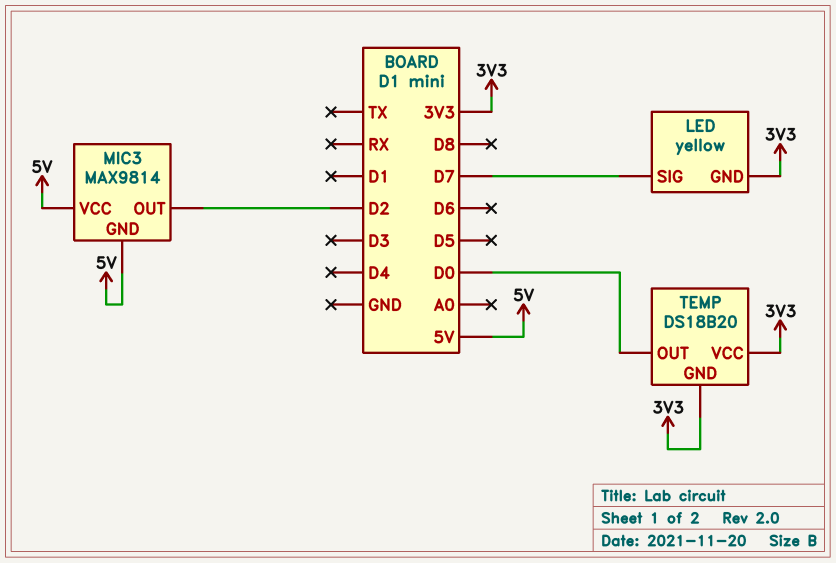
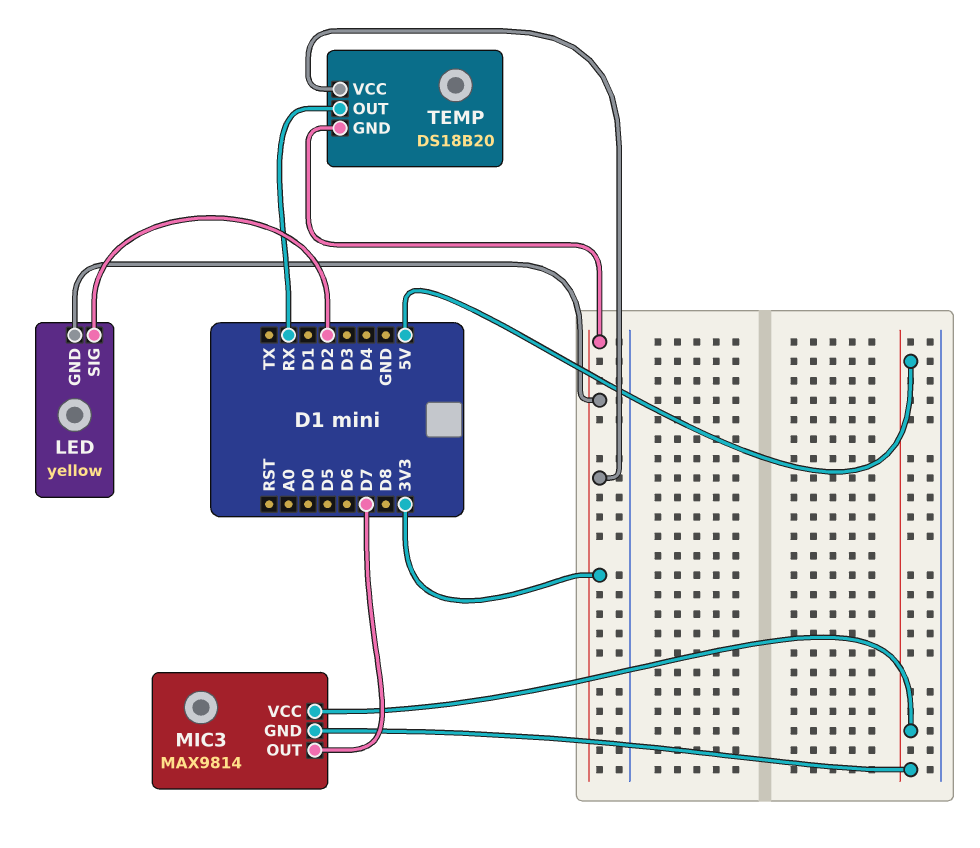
LED pin SIG: D7 -> D2
MIC3 pin OUT: D2 -> D7
TEMP pin OUT: D0 -> RX

